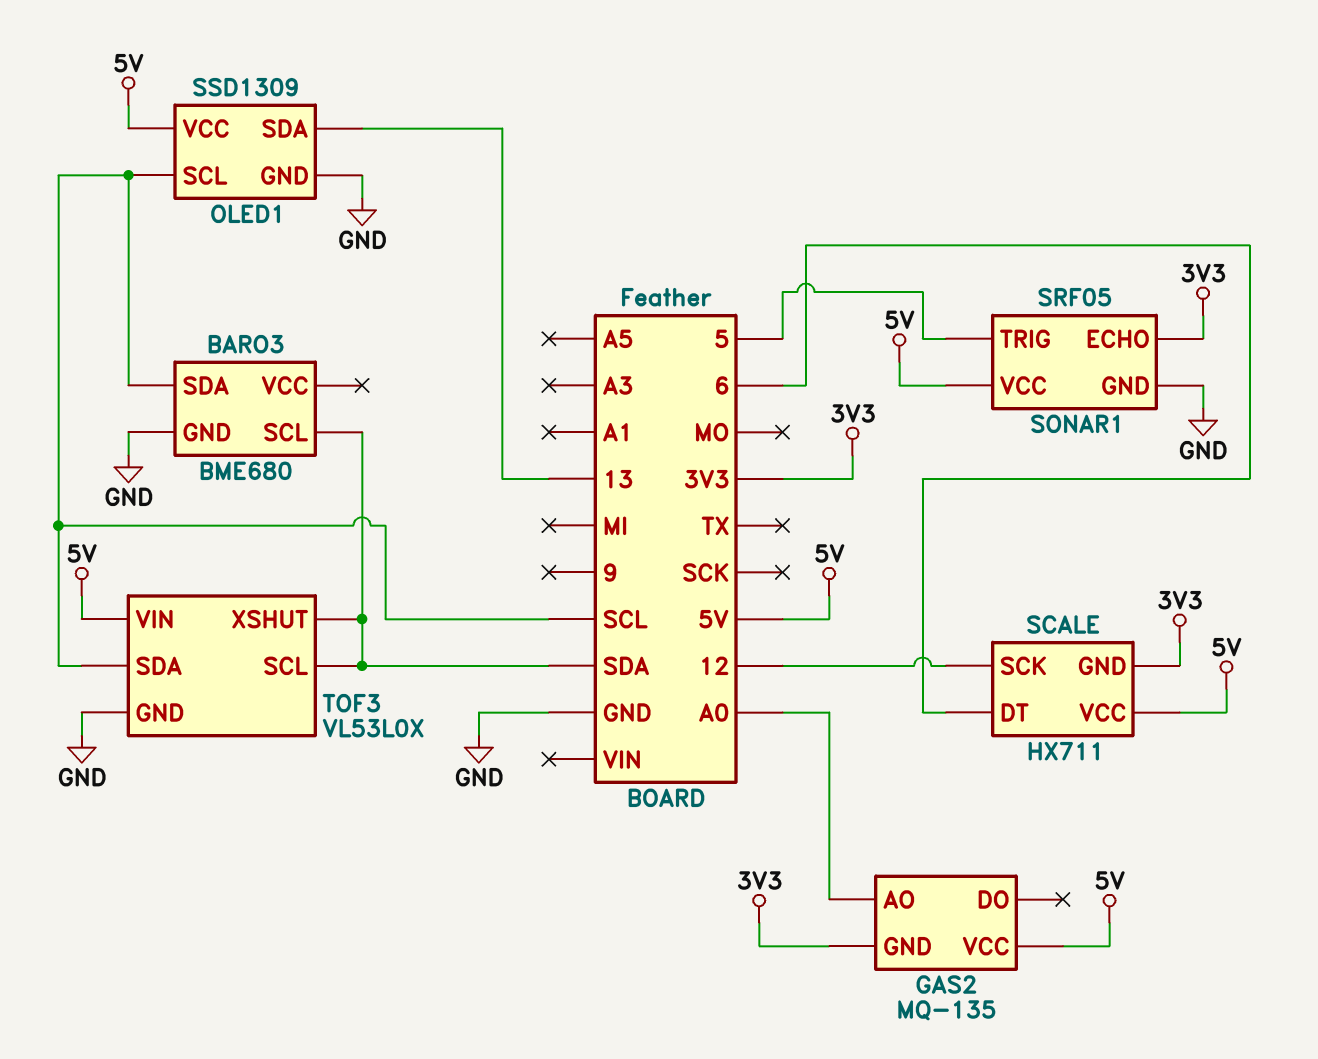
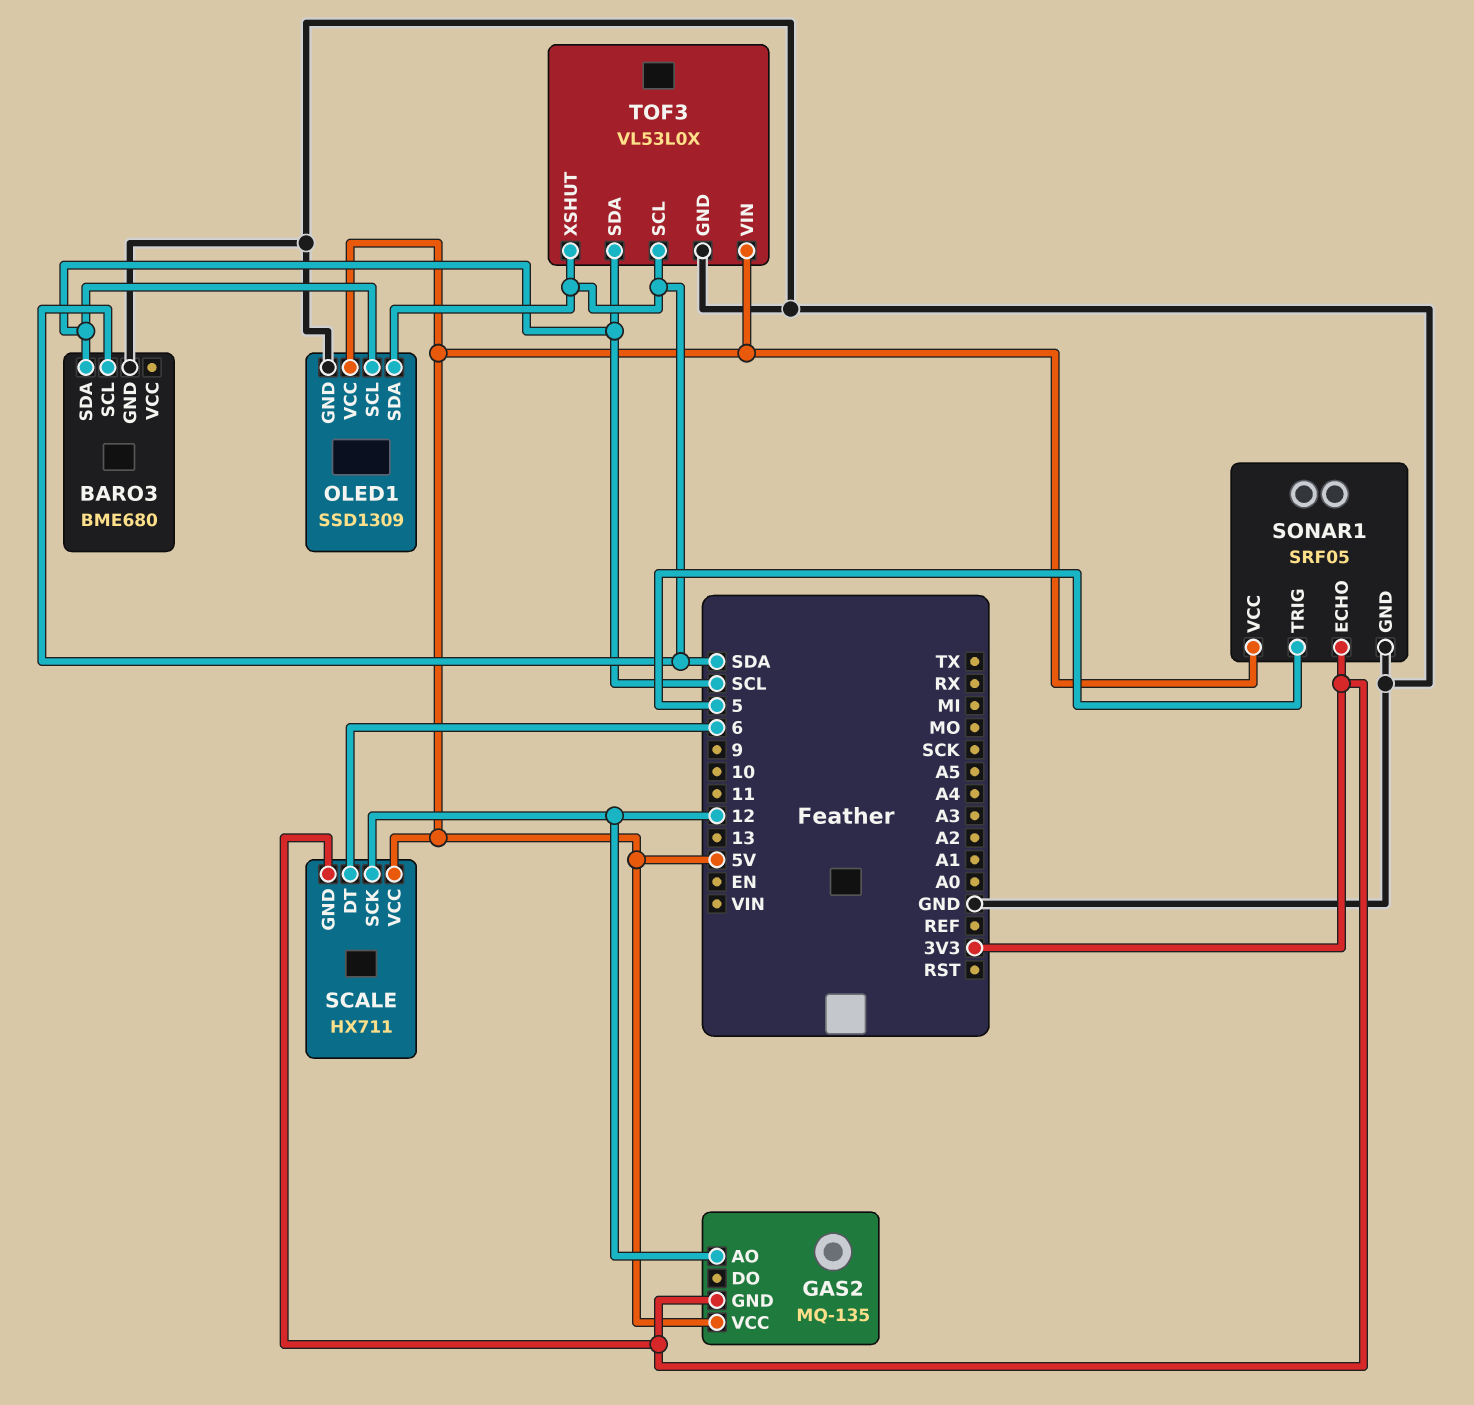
GAS2 pin AO: A0 -> 12
OLED1 pin SDA: 13 -> SDA

